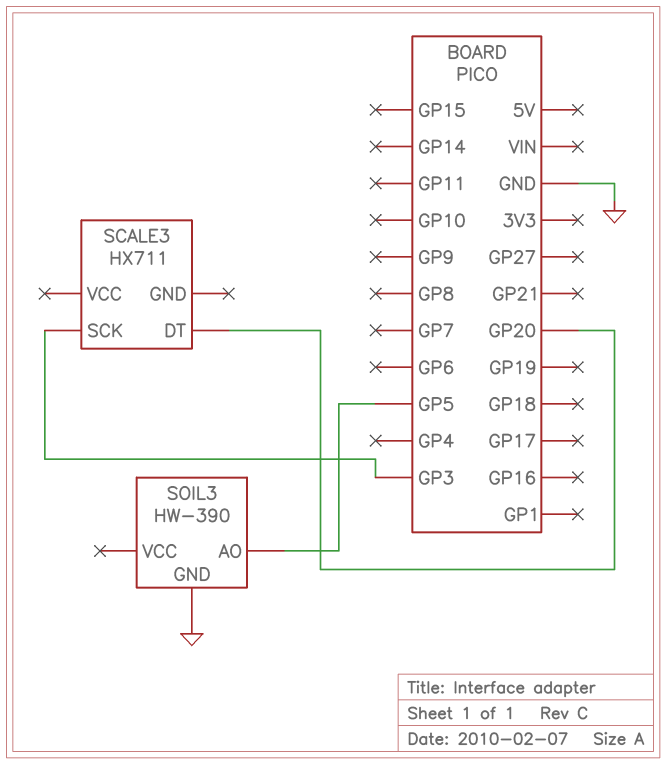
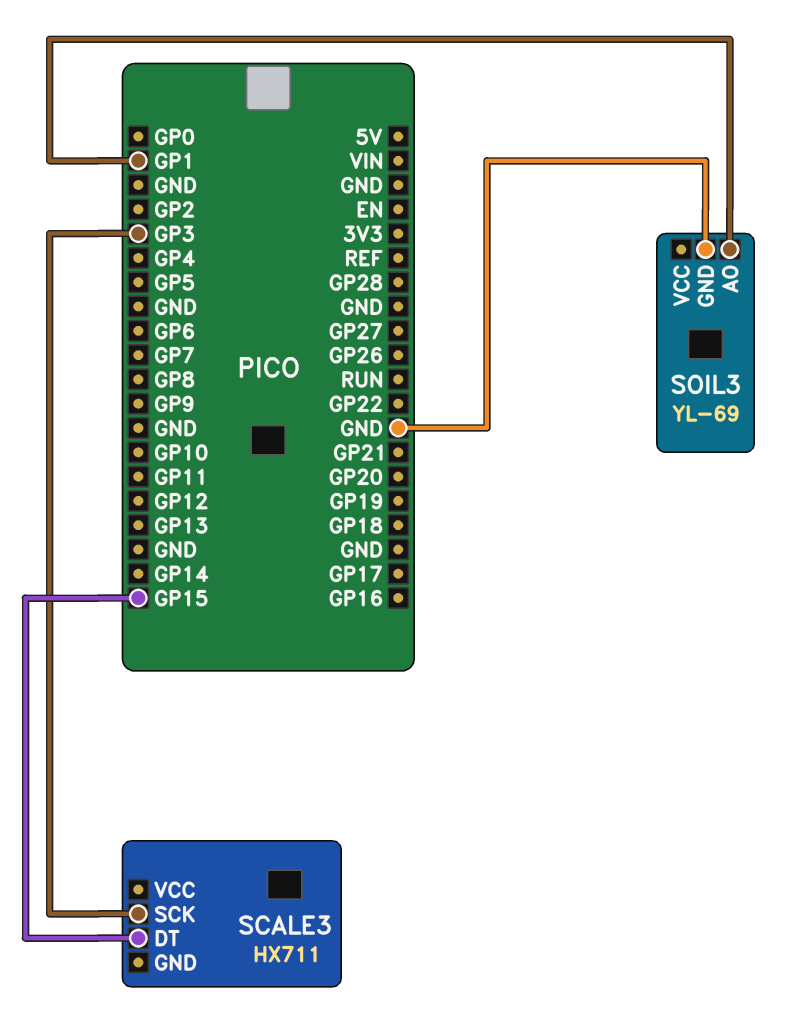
SCALE3 pin DT: GP20 -> GP15
SOIL3: HW-390 -> YL-69
SOIL3 pin AO: GP5 -> GP1

